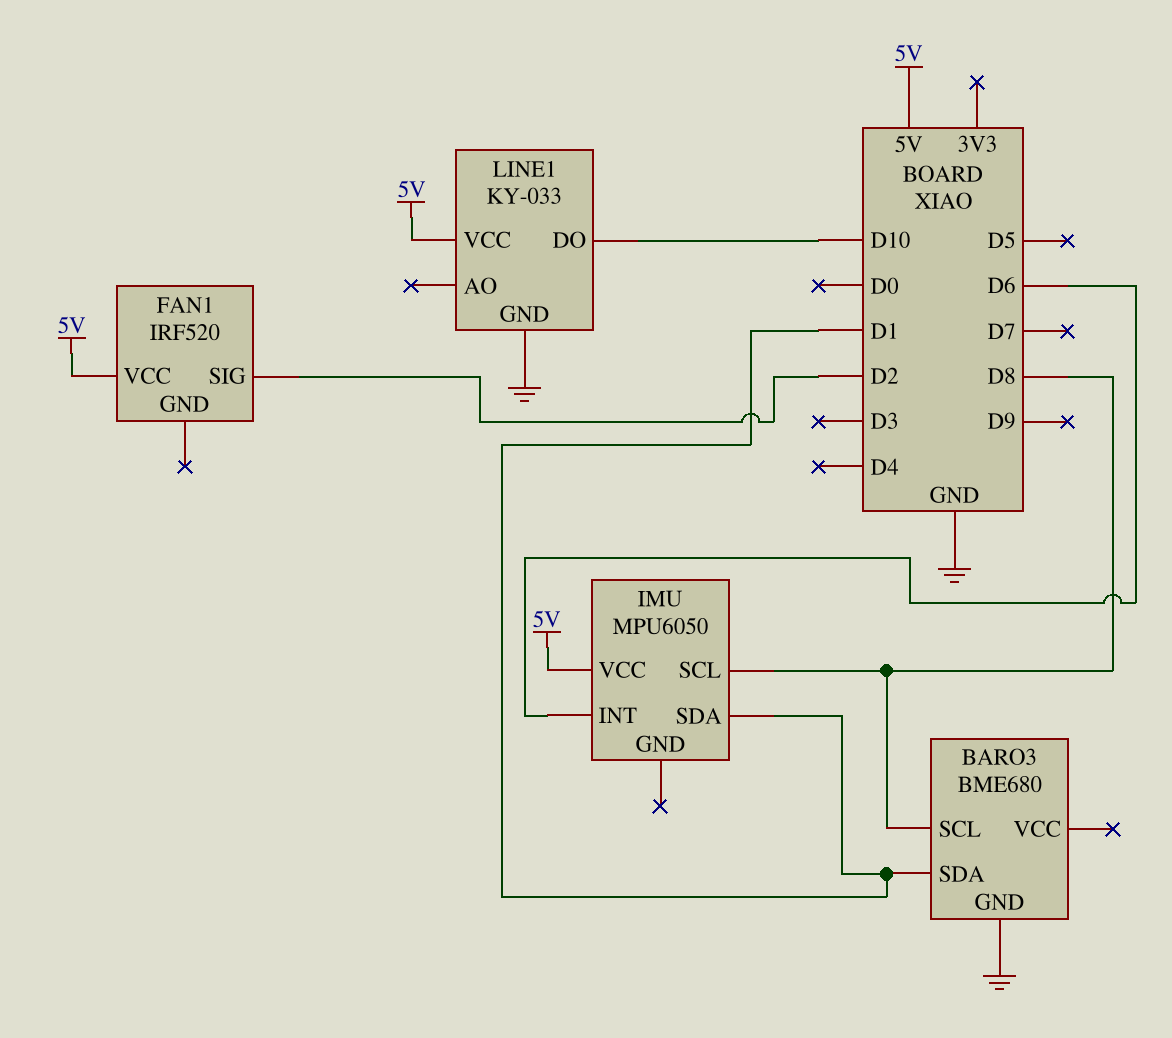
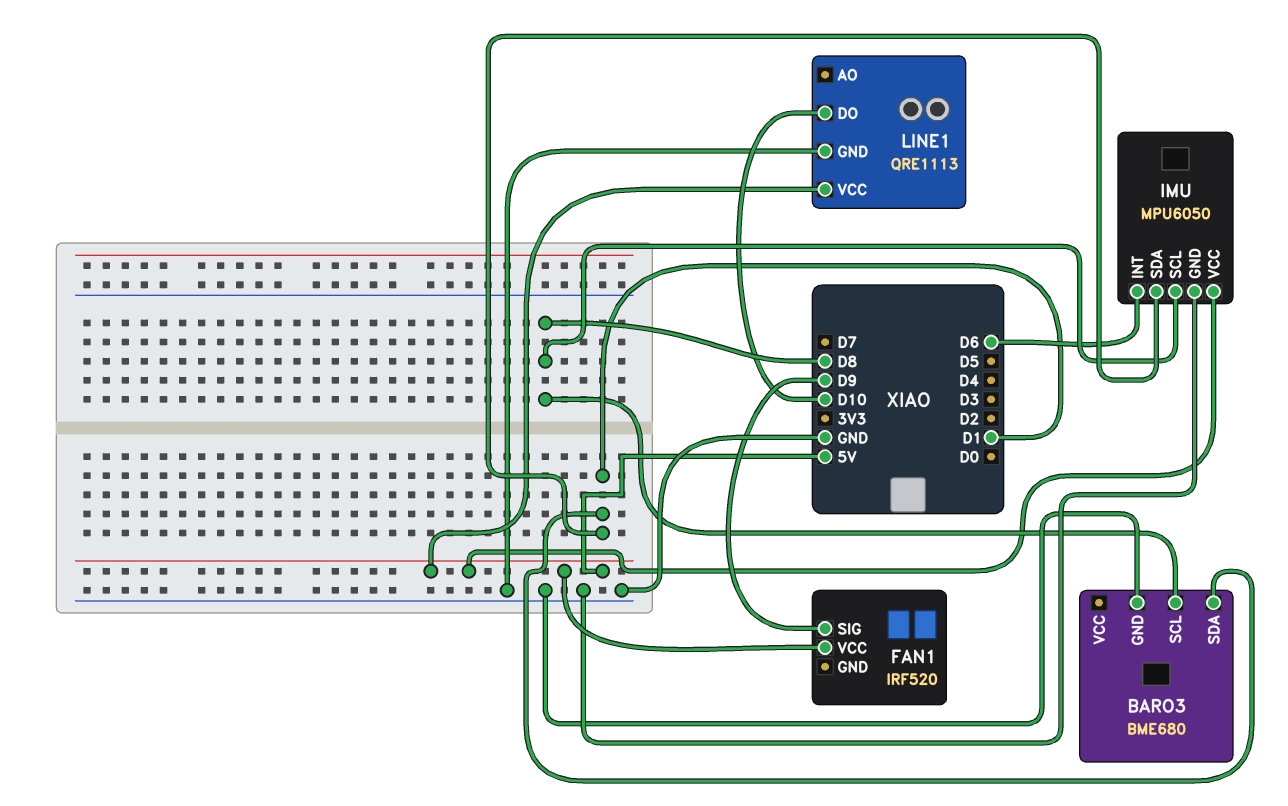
FAN1 pin SIG: D2 -> D9
IMU pin GND: none -> GND
LINE1: KY-033 -> QRE1113

